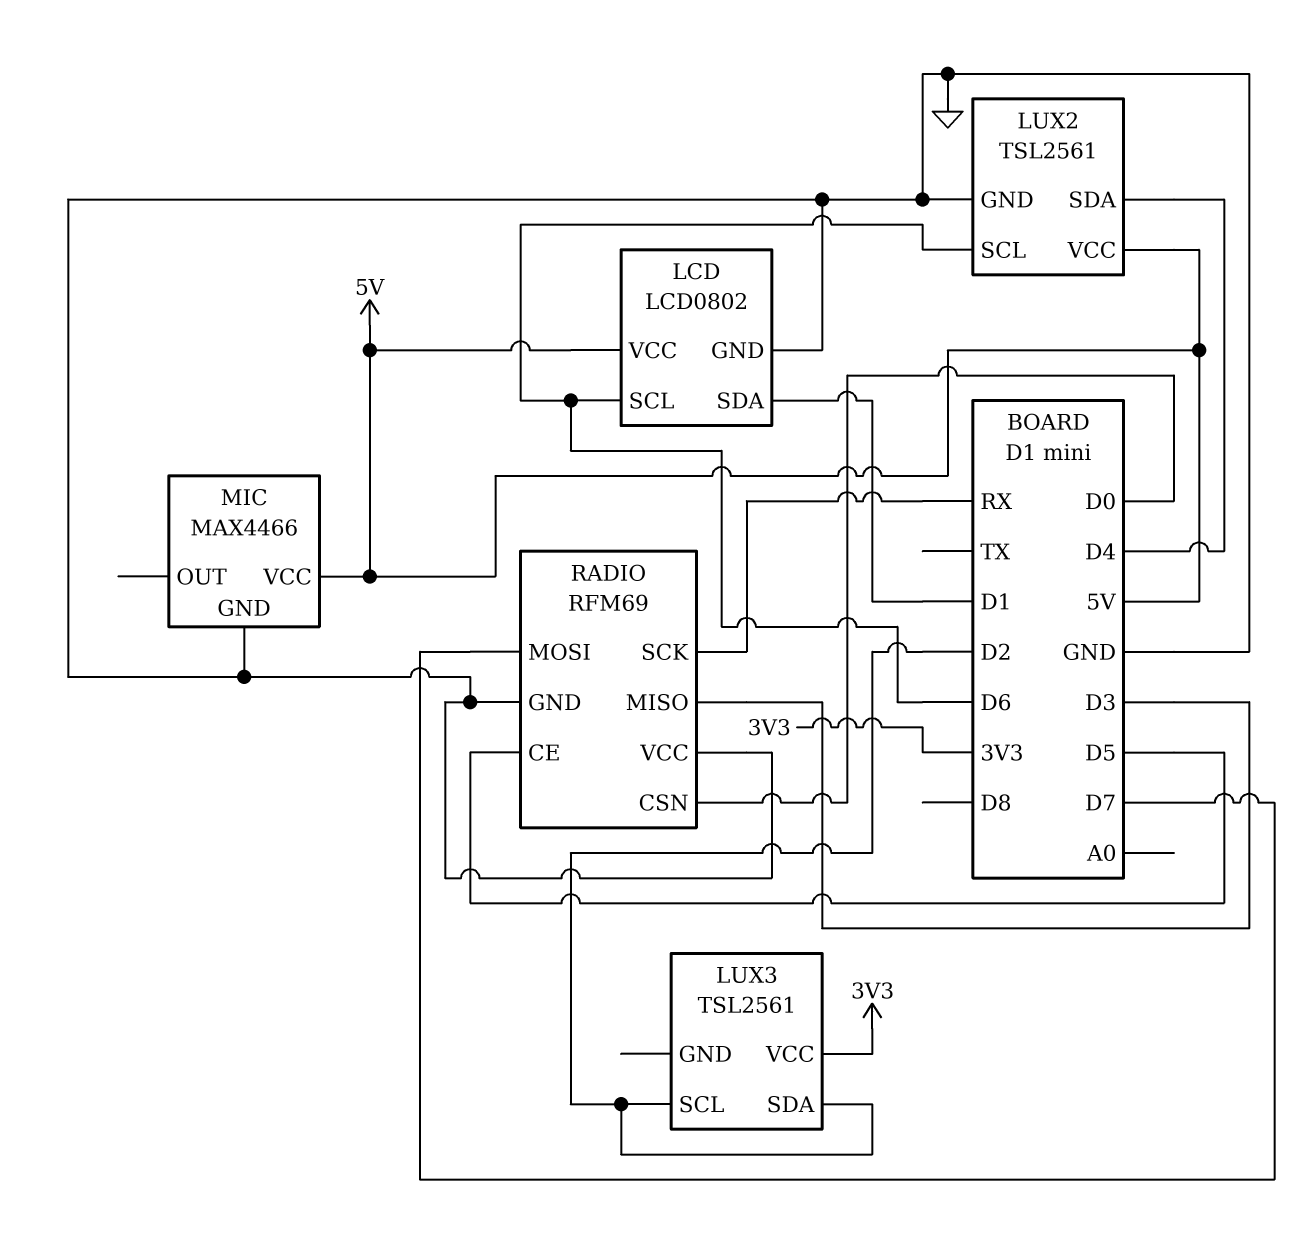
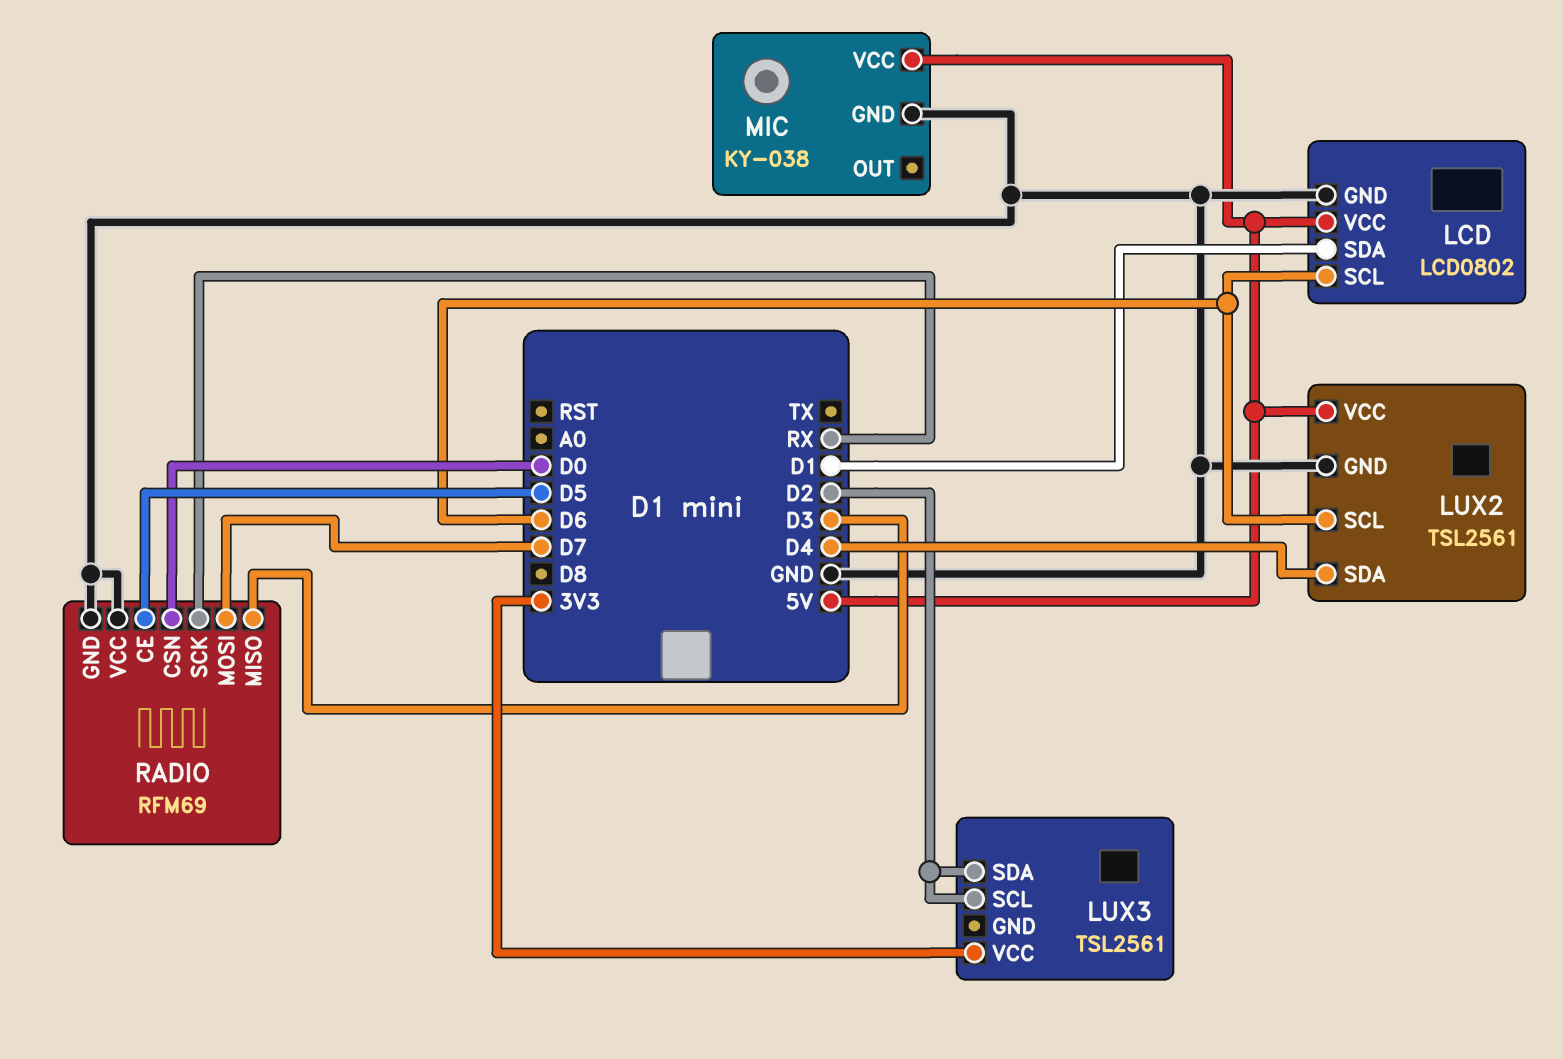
MIC: MAX4466 -> KY-038

